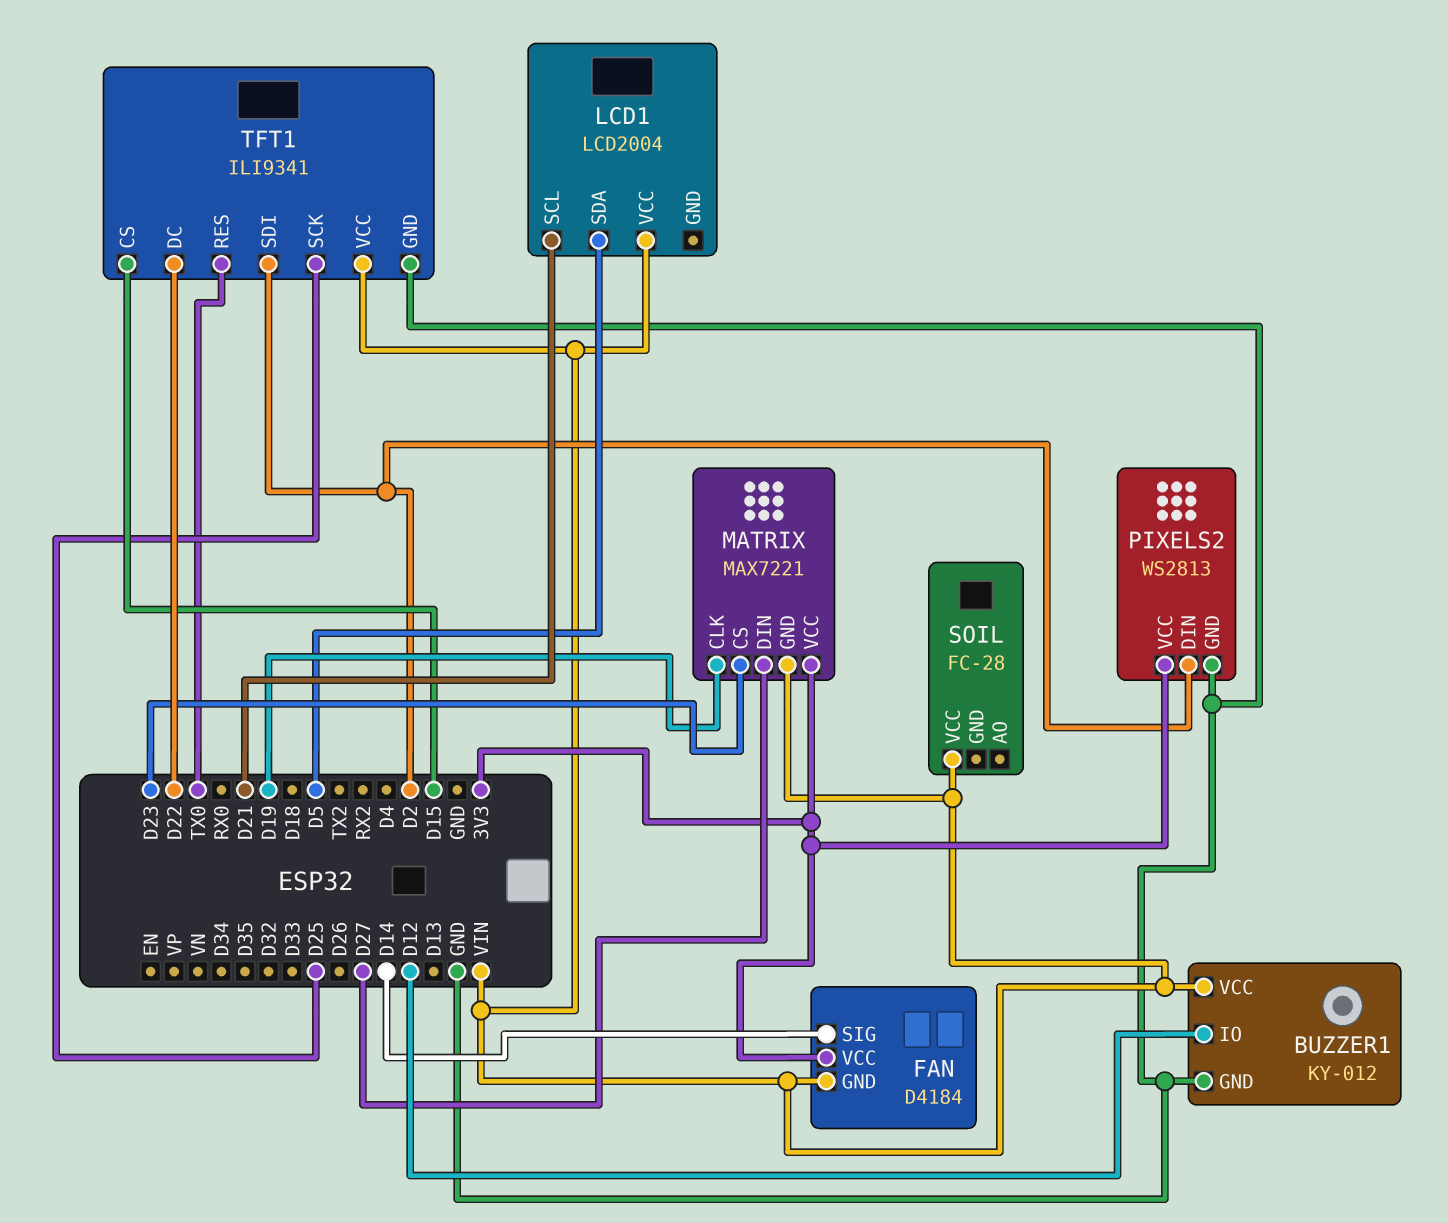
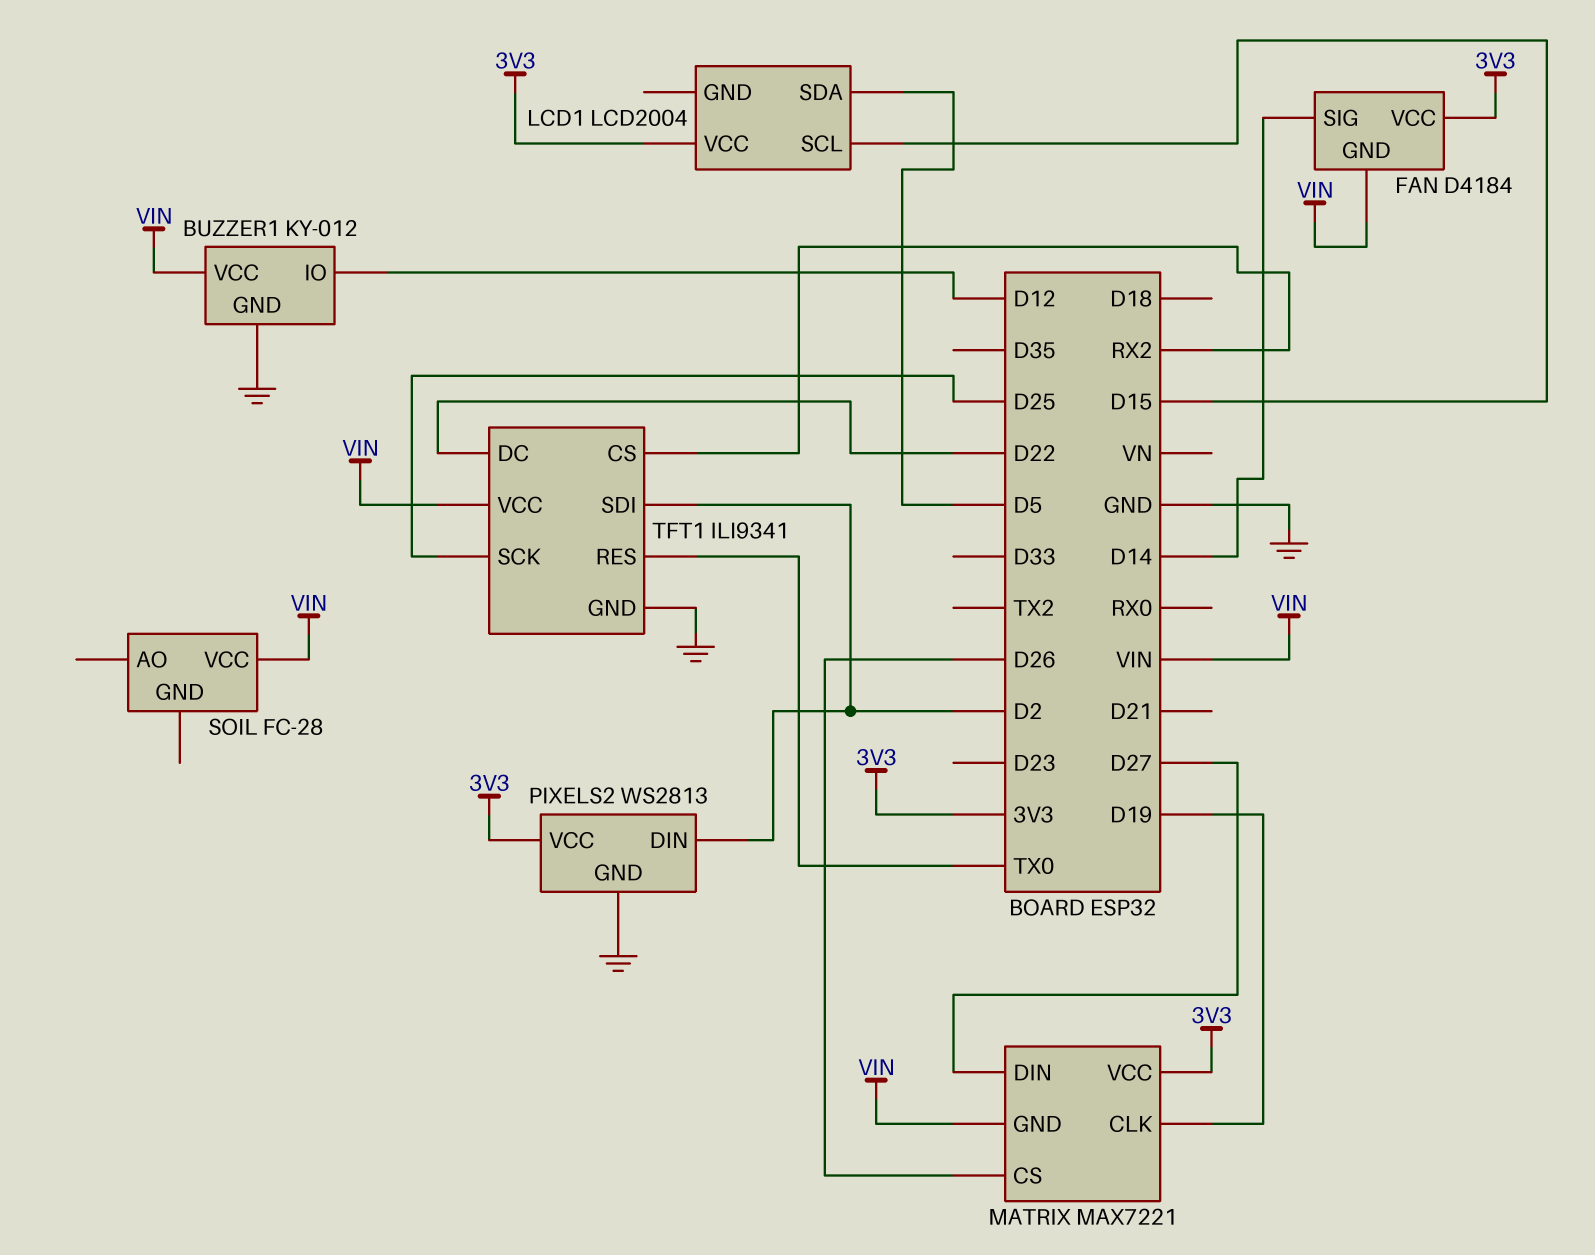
LCD1 pin SCL: D21 -> D15
LCD1 pin VCC: VIN -> 3V3
MATRIX pin CS: D23 -> D26
TFT1 pin CS: D15 -> RX2

